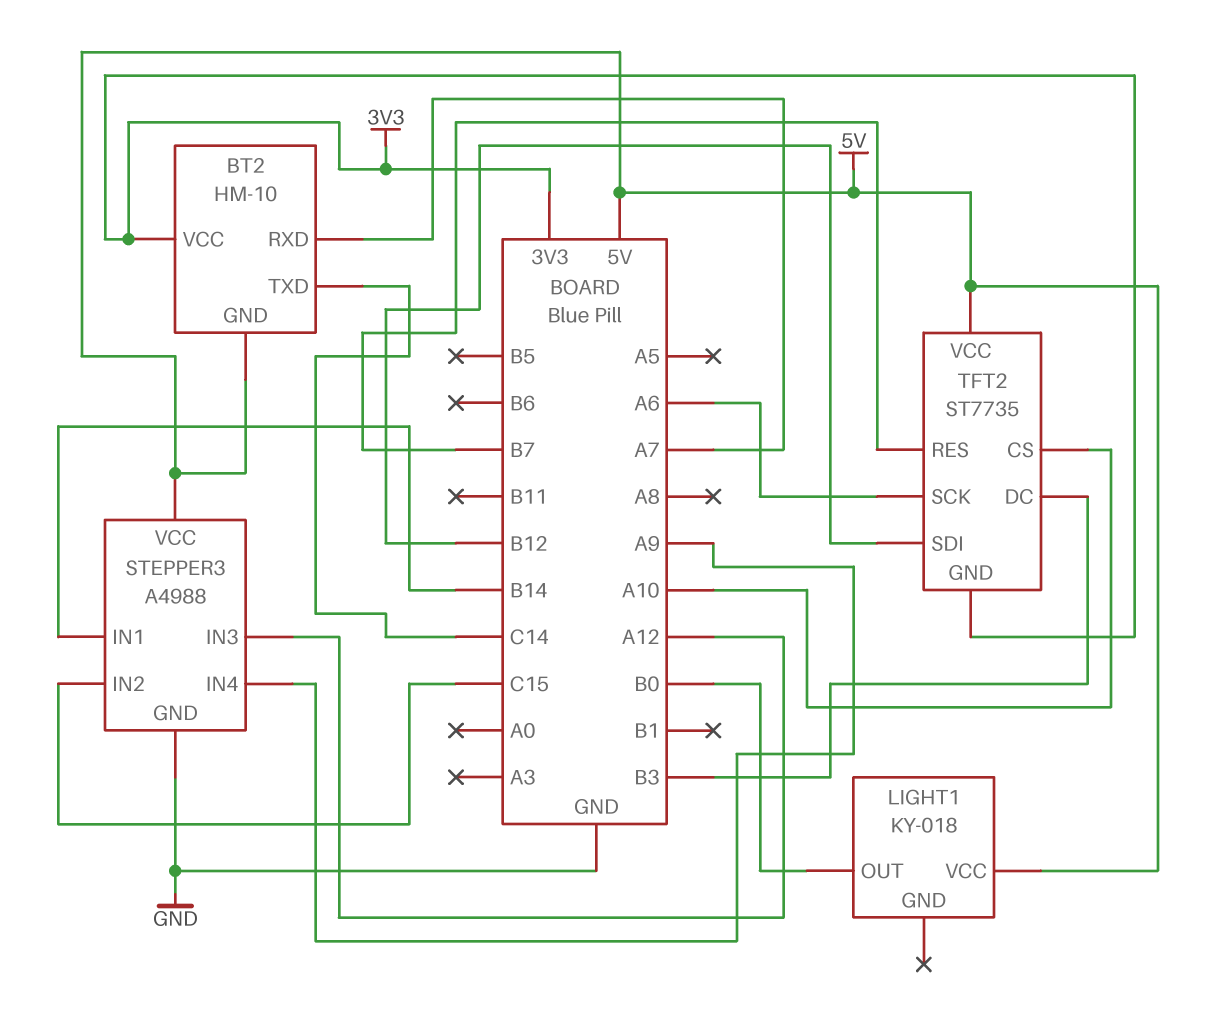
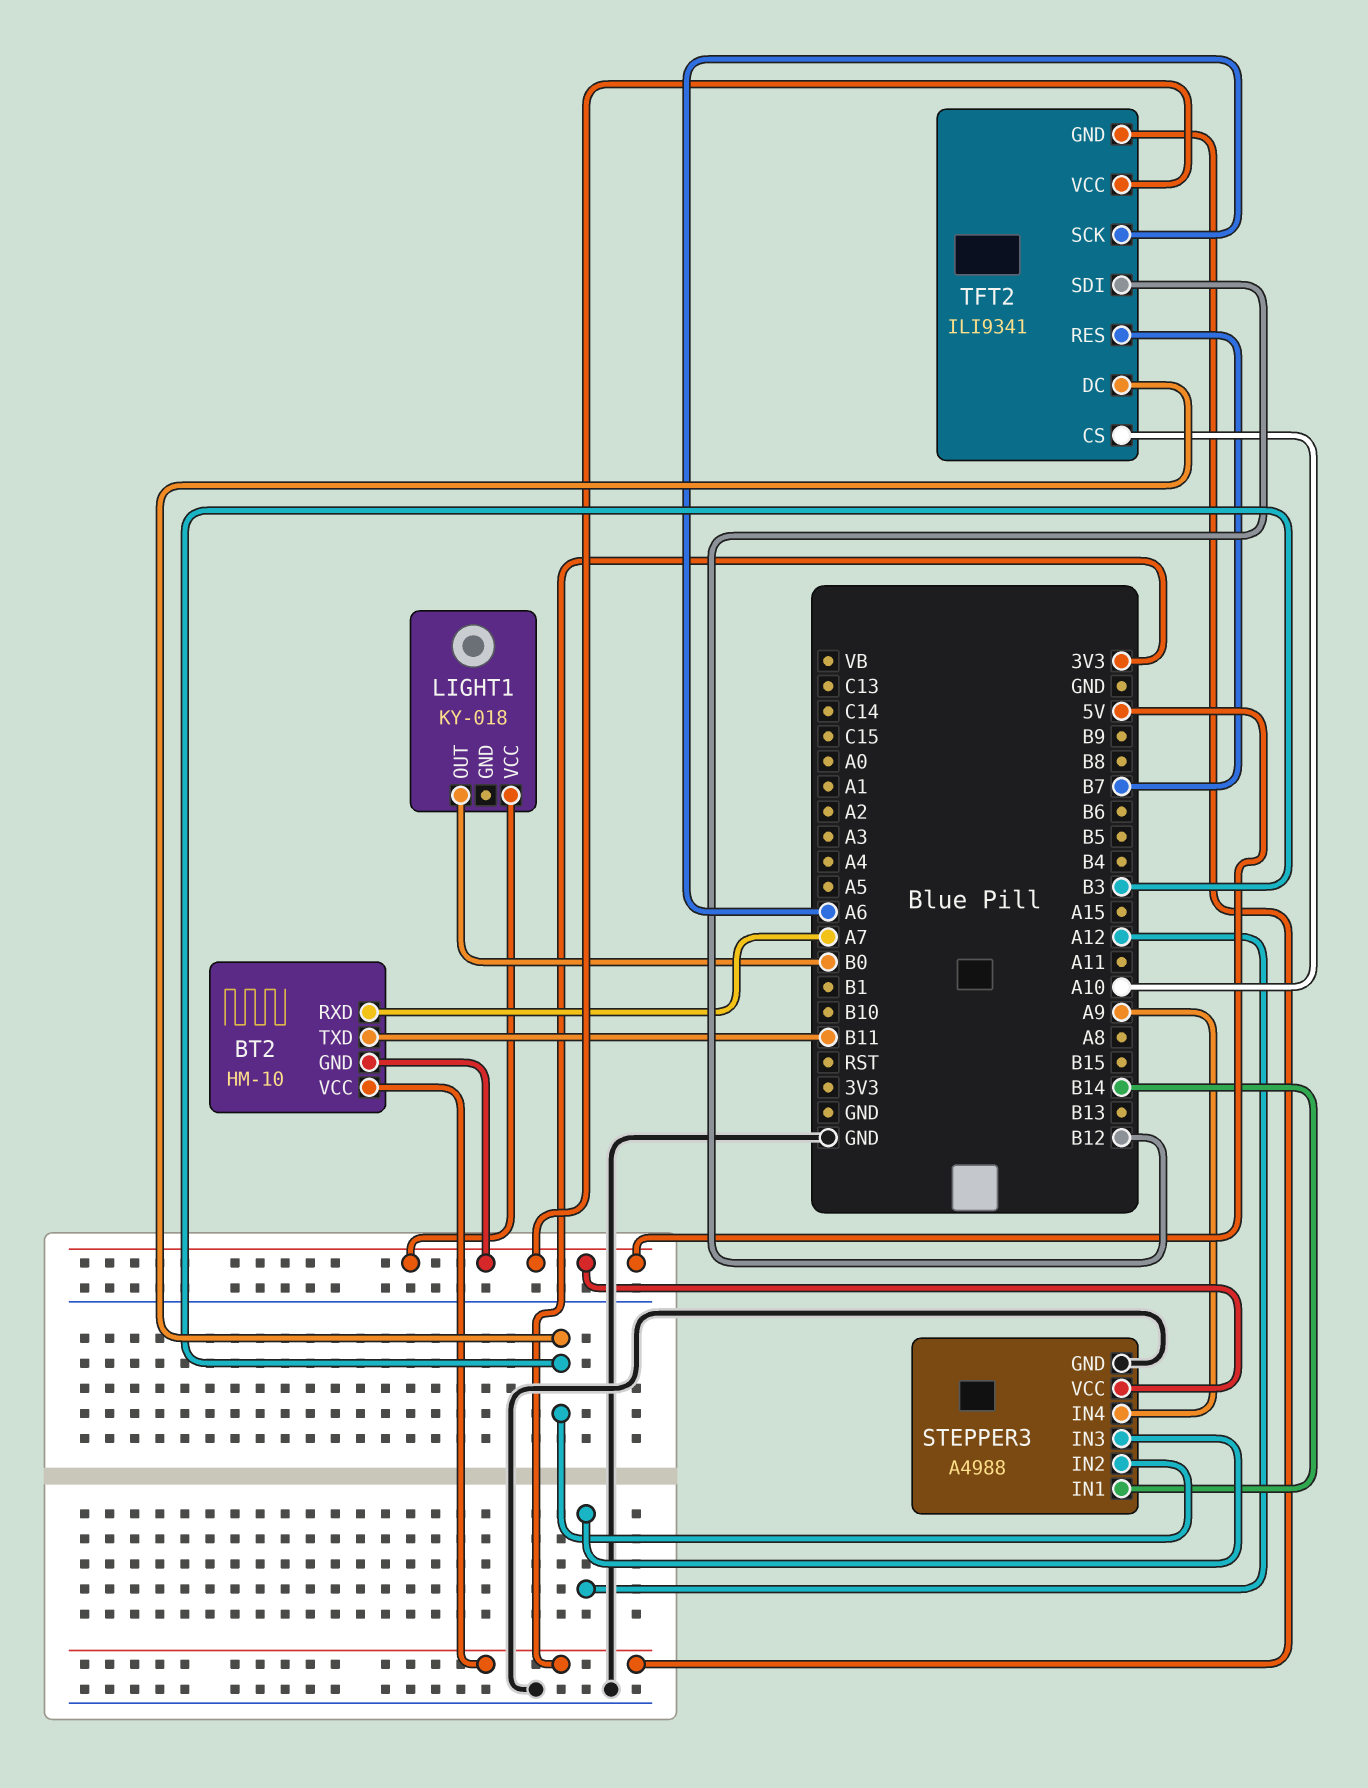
BT2 pin TXD: C14 -> B11
STEPPER3 pin IN2: C15 -> B3
TFT2: ST7735 -> ILI9341

